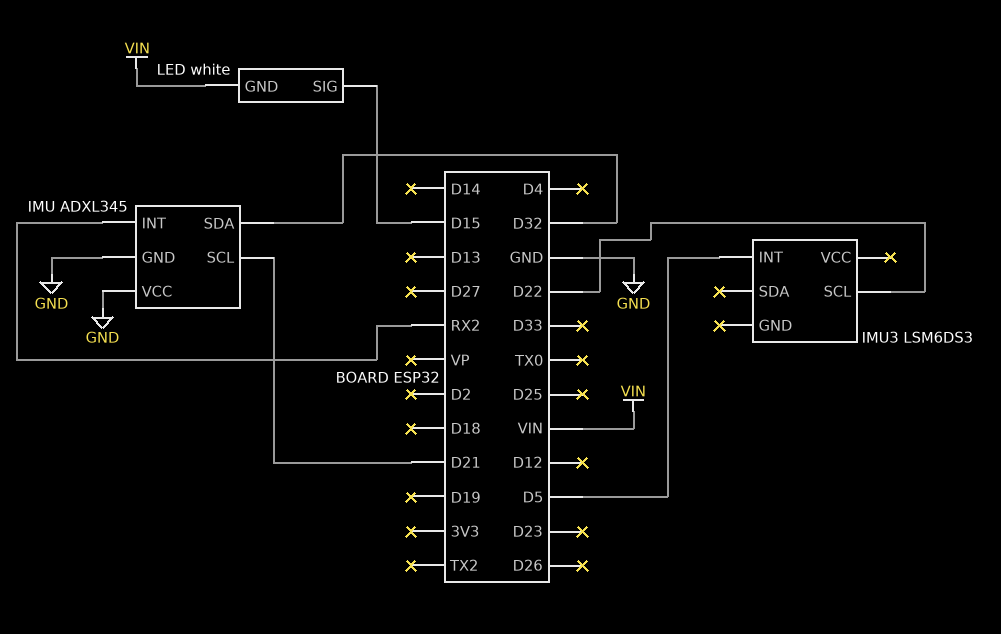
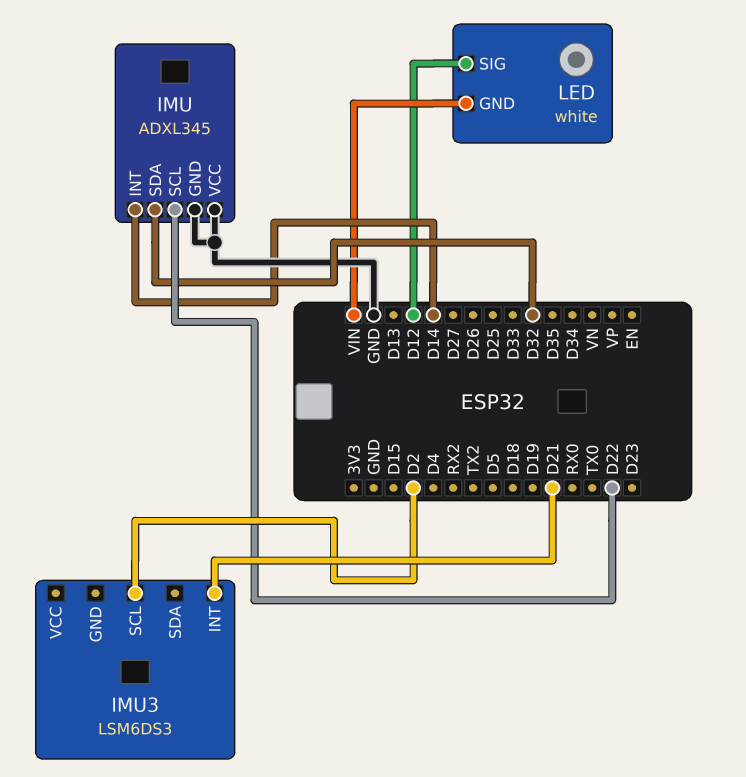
IMU pin INT: RX2 -> D14
IMU pin SCL: D21 -> D22
IMU3 pin INT: D5 -> D21
IMU3 pin SCL: D22 -> D2
LED pin SIG: D15 -> D12

